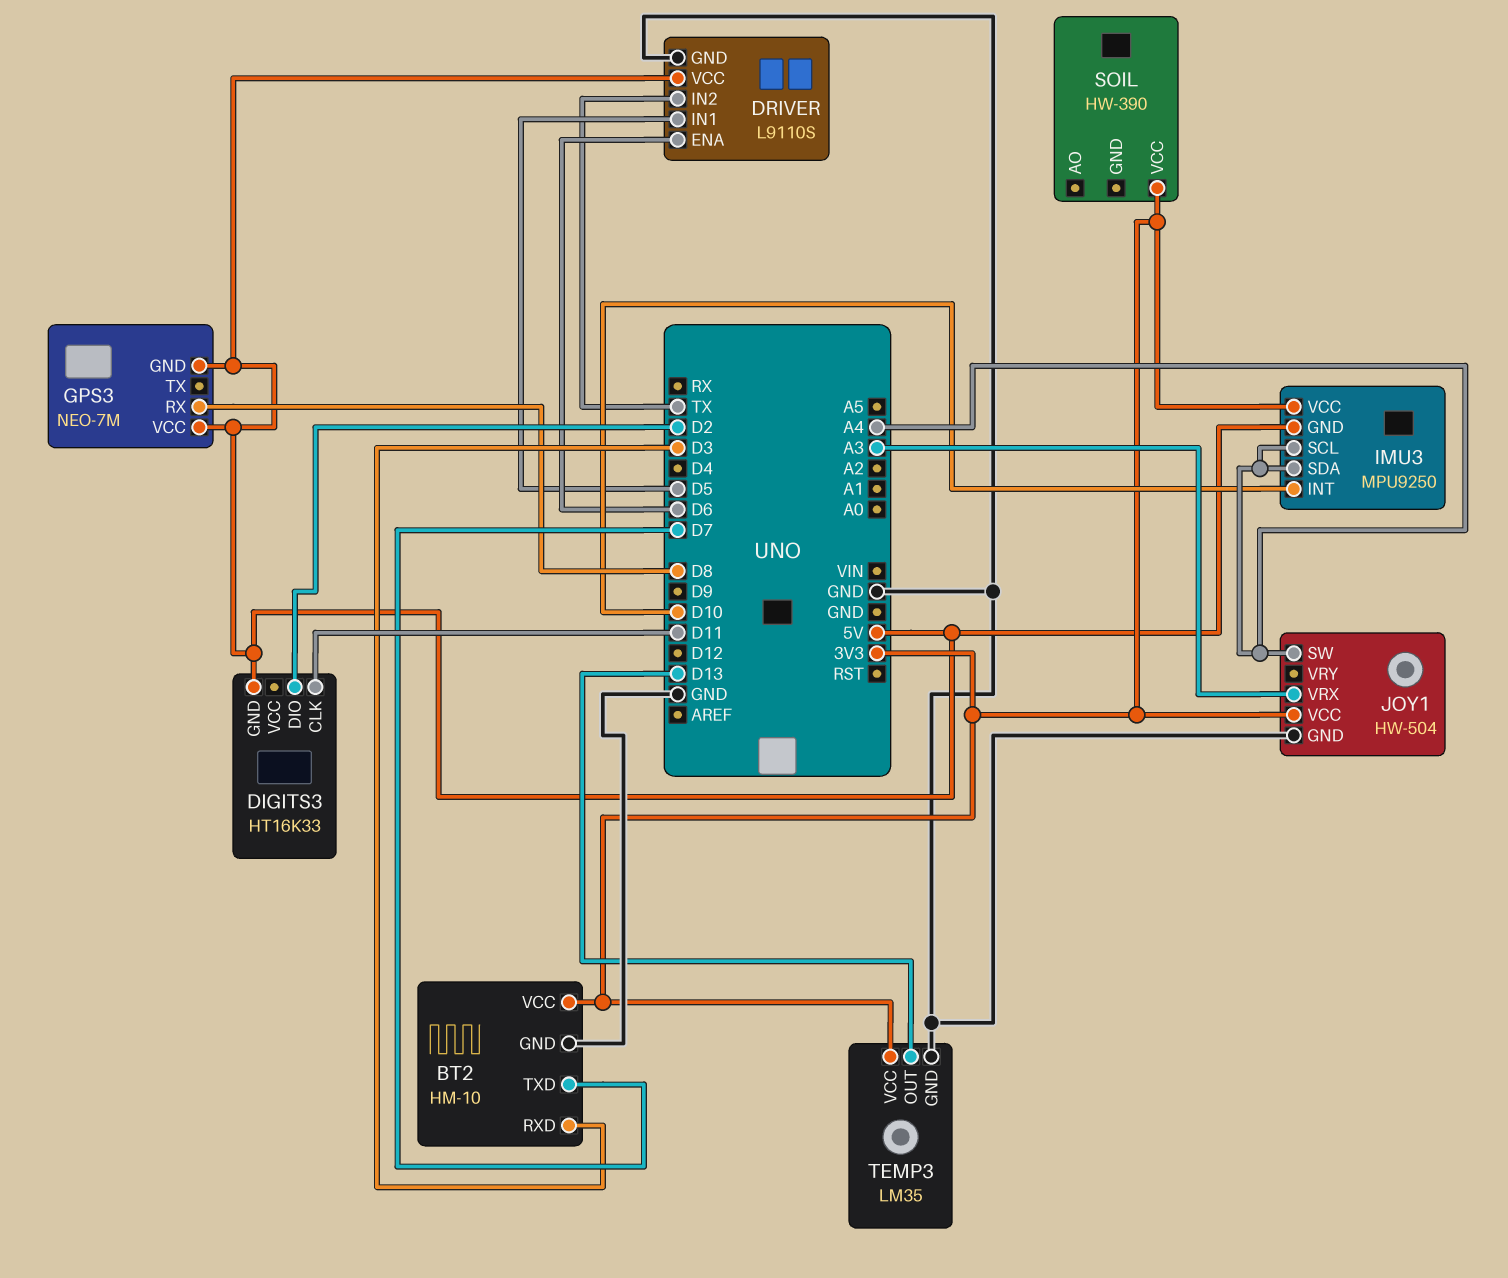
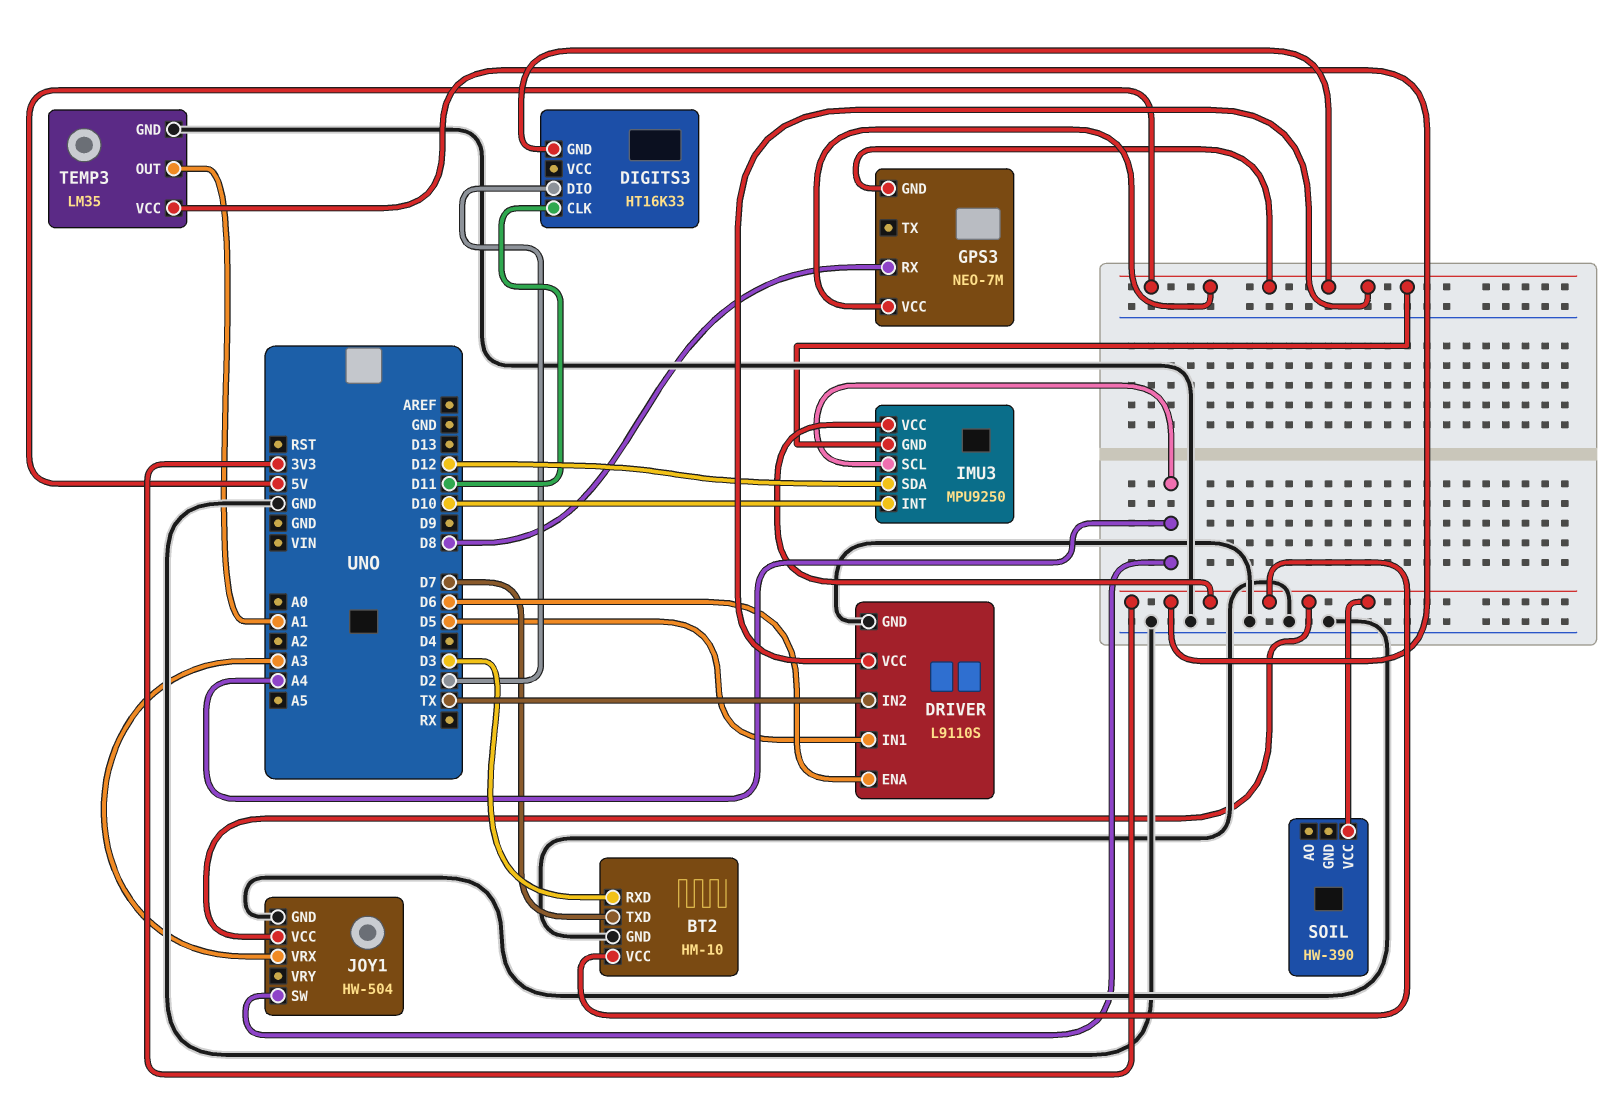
IMU3 pin SDA: A4 -> D12
TEMP3 pin OUT: D13 -> A1

